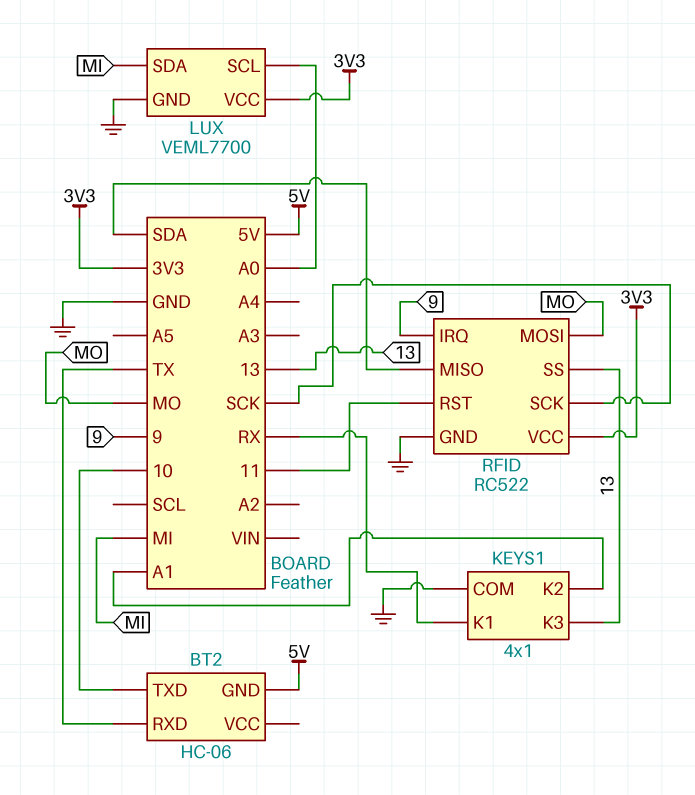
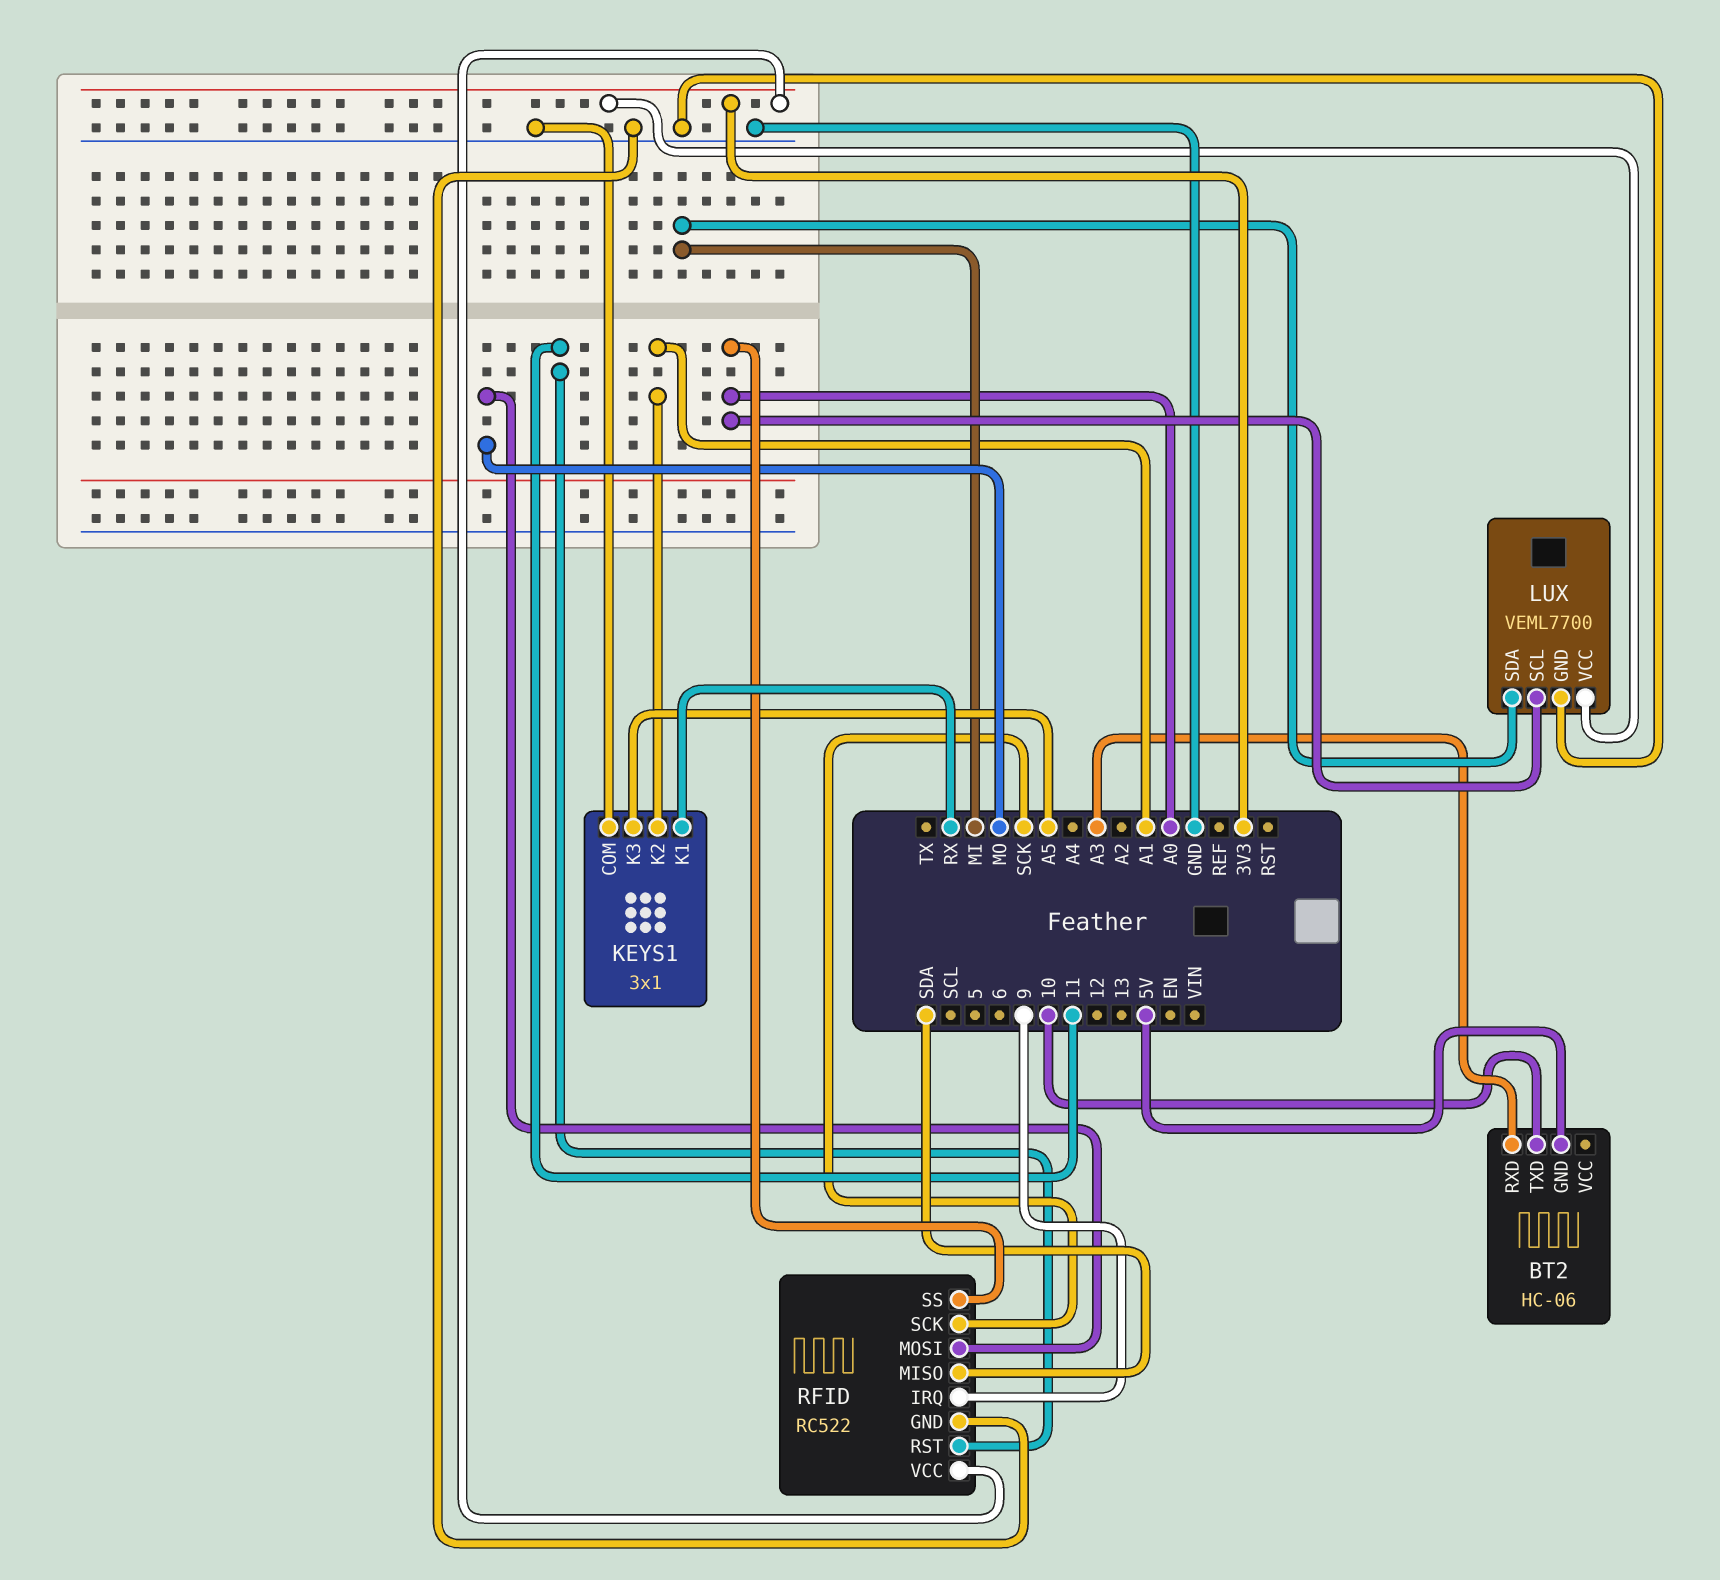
BT2 pin RXD: TX -> A3
KEYS1: 4x1 -> 3x1
KEYS1 pin K3: 13 -> A5
RFID pin SS: 13 -> A0

